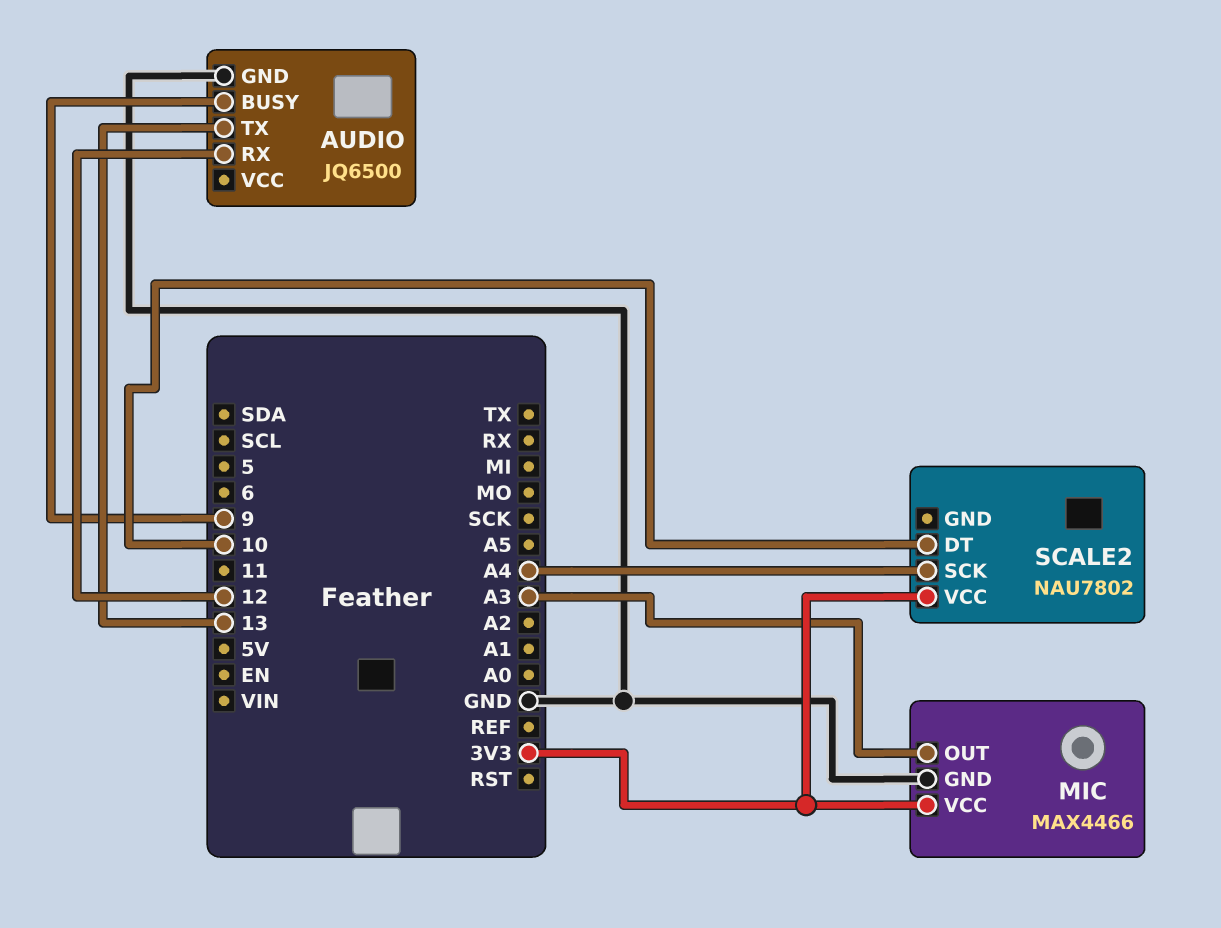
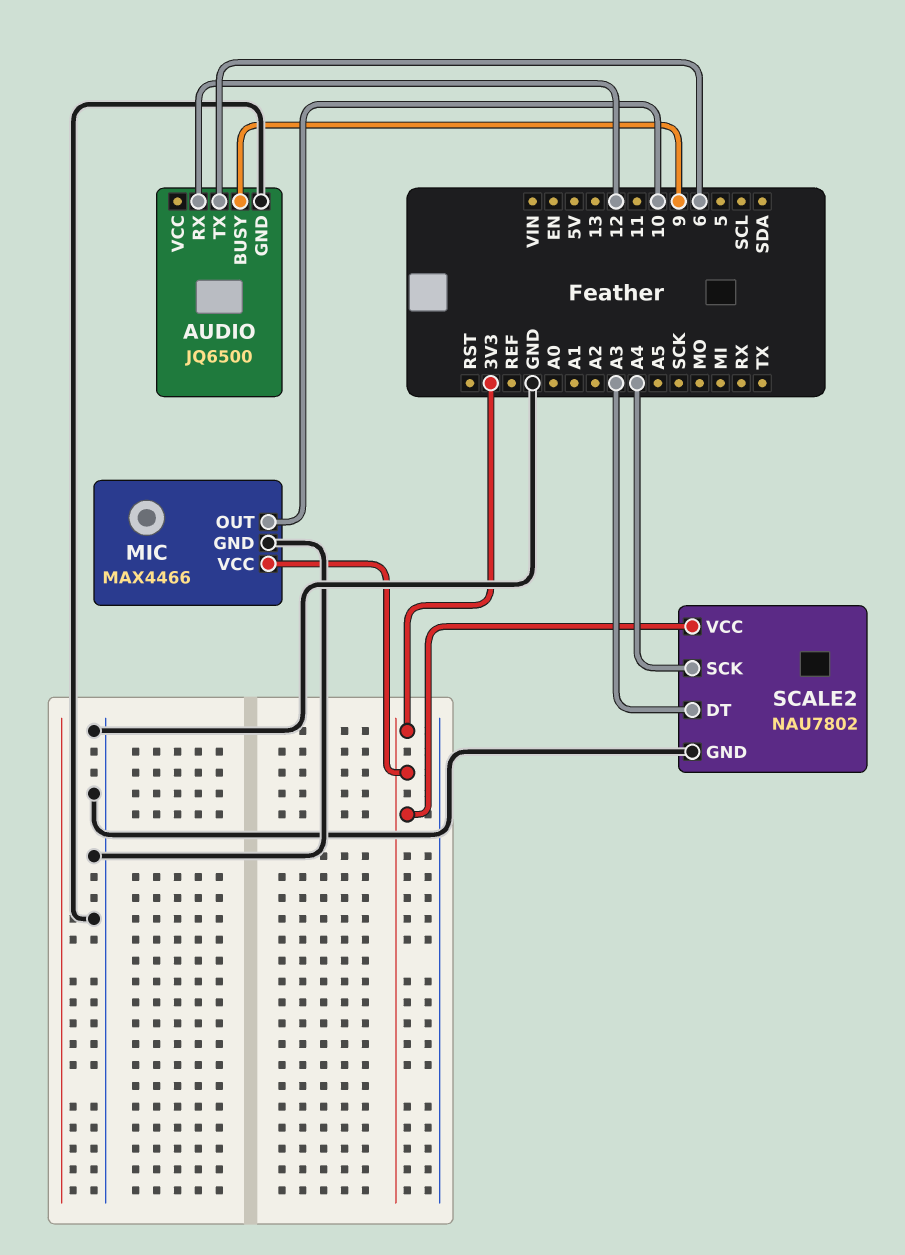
AUDIO pin TX: 13 -> 6
MIC pin OUT: A3 -> 10
SCALE2 pin DT: 10 -> A3
SCALE2 pin GND: none -> GND

